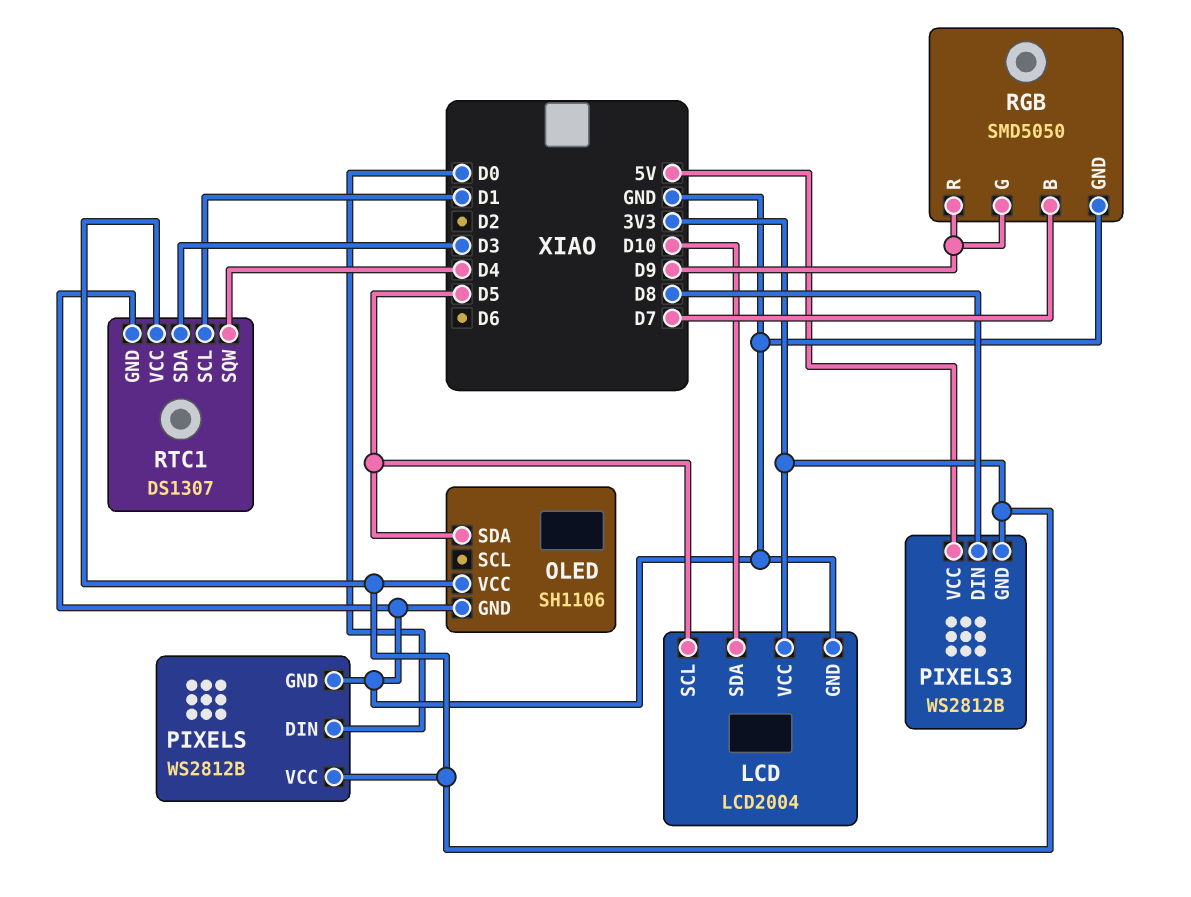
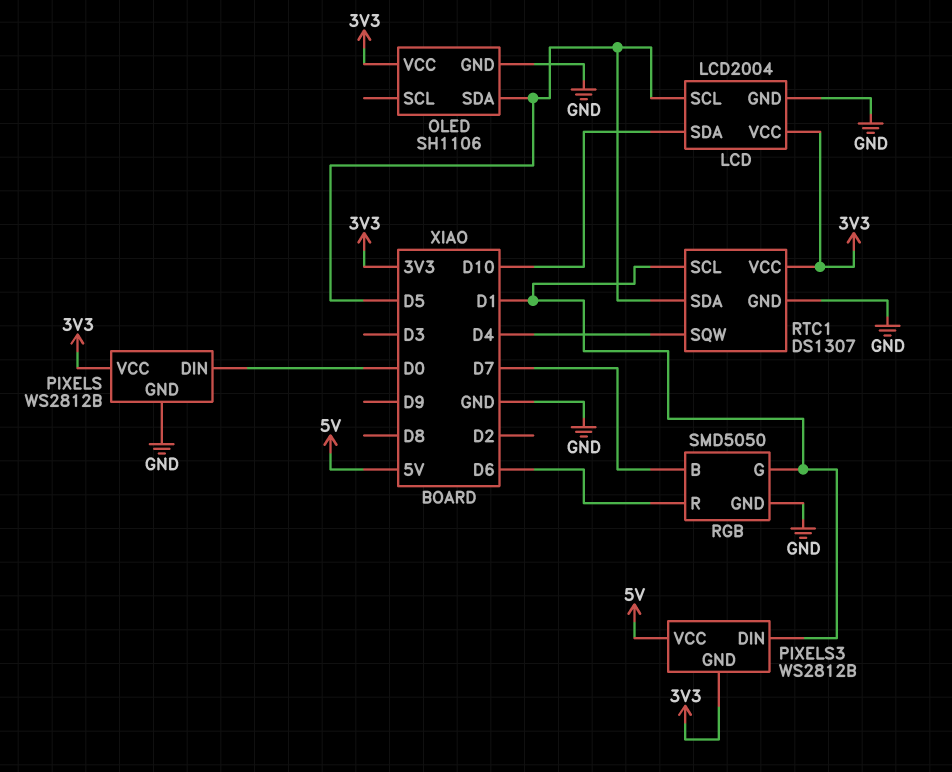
PIXELS3 pin DIN: D8 -> D1
RGB pin G: D9 -> D1
RGB pin R: D9 -> D6
RTC1 pin SDA: D3 -> D5

